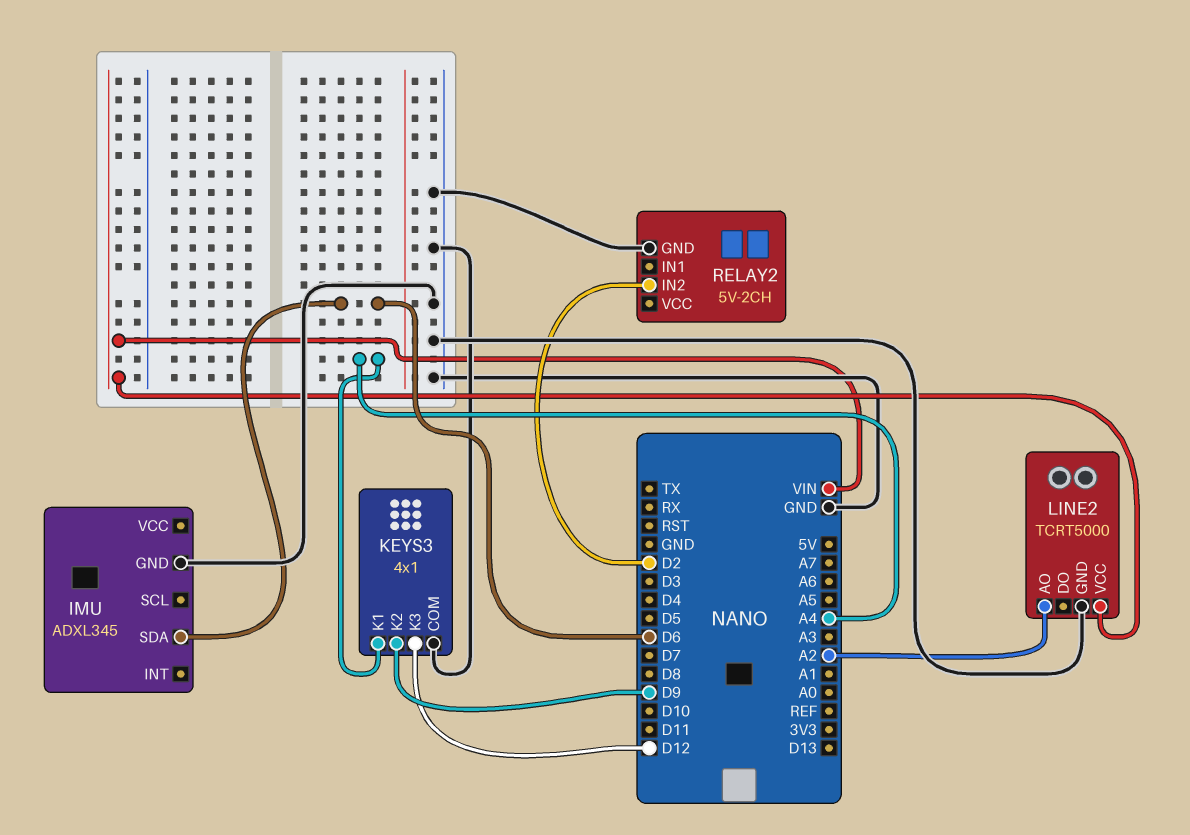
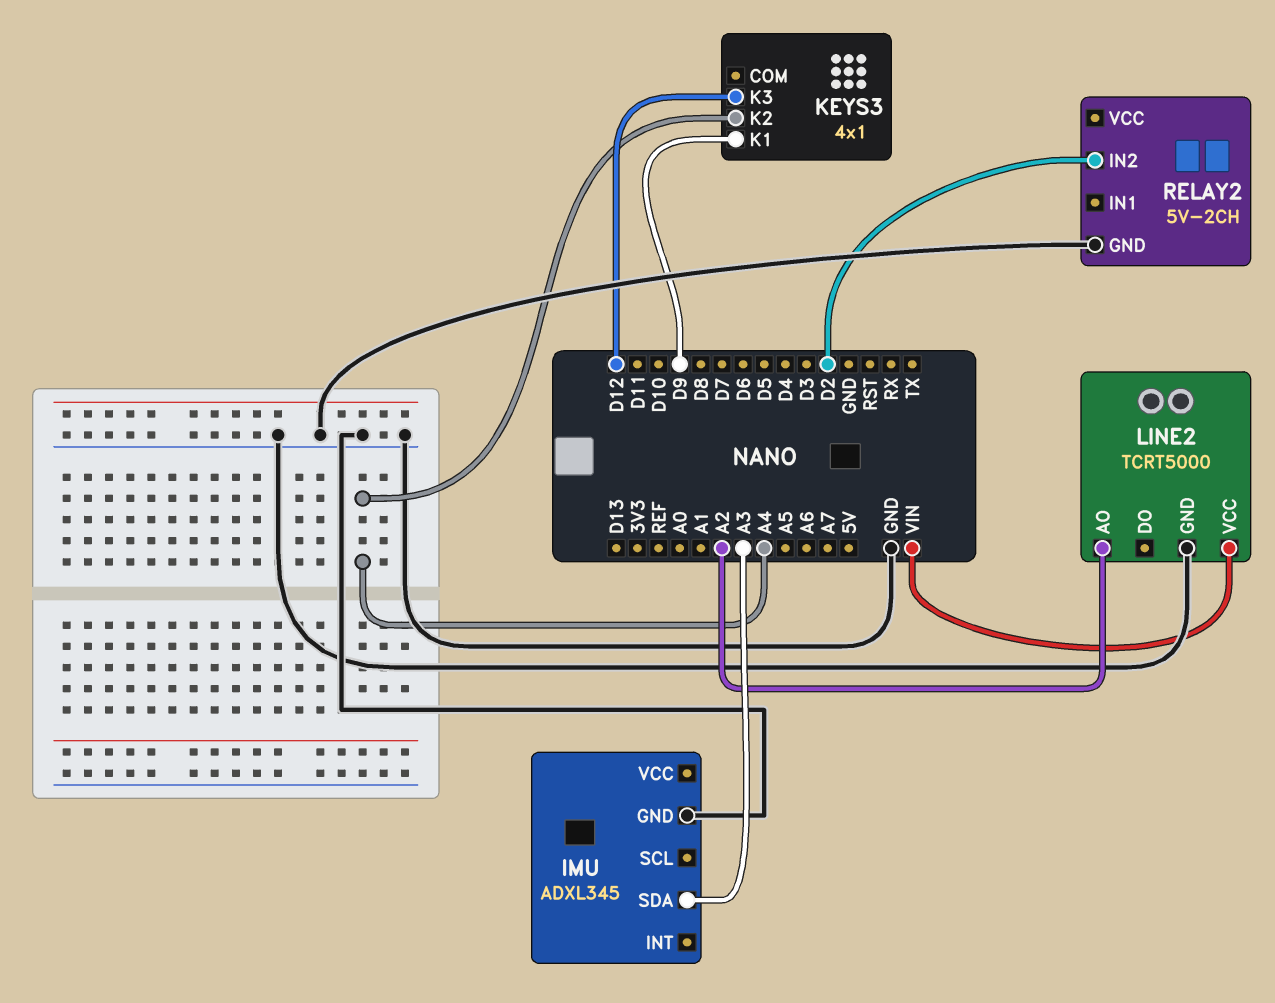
IMU pin SDA: D6 -> A3
KEYS3 pin COM: GND -> none
KEYS3 pin K1: A4 -> D9
KEYS3 pin K2: D9 -> A4

